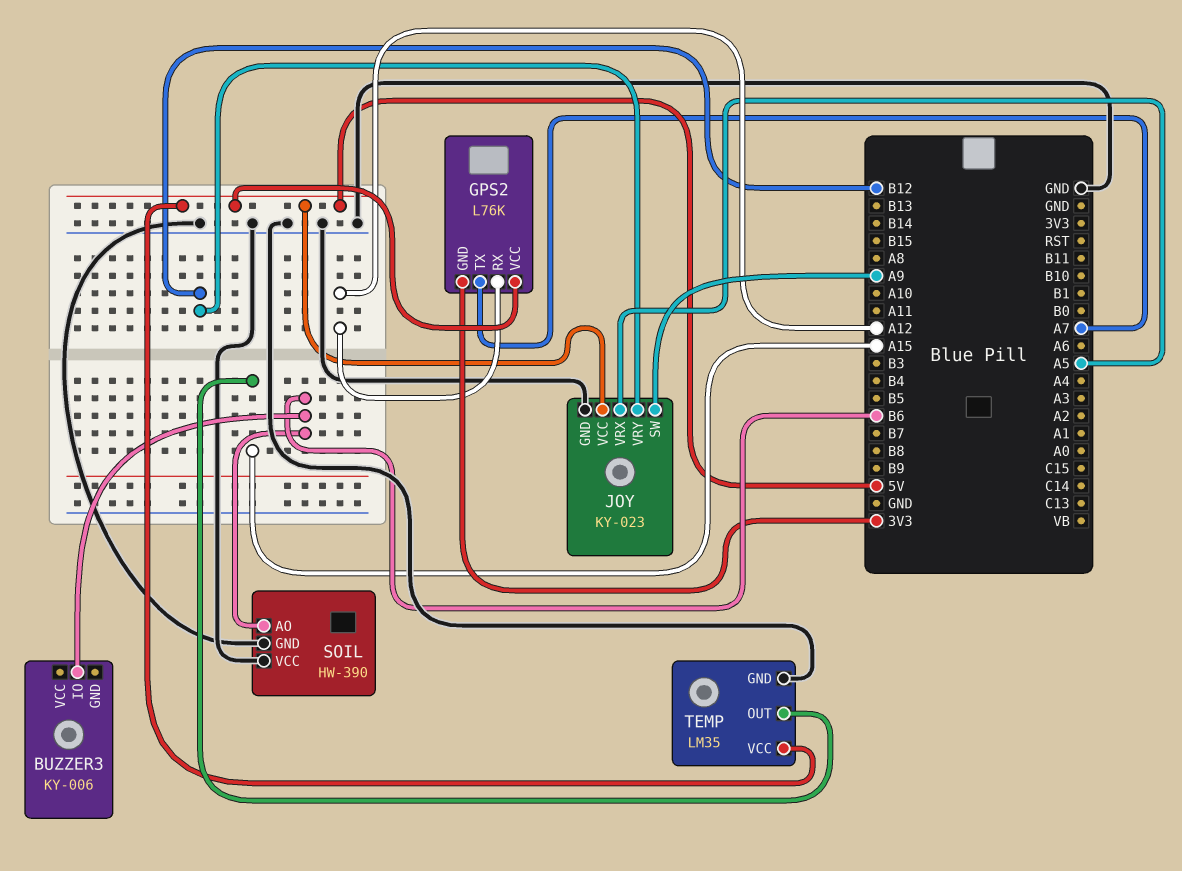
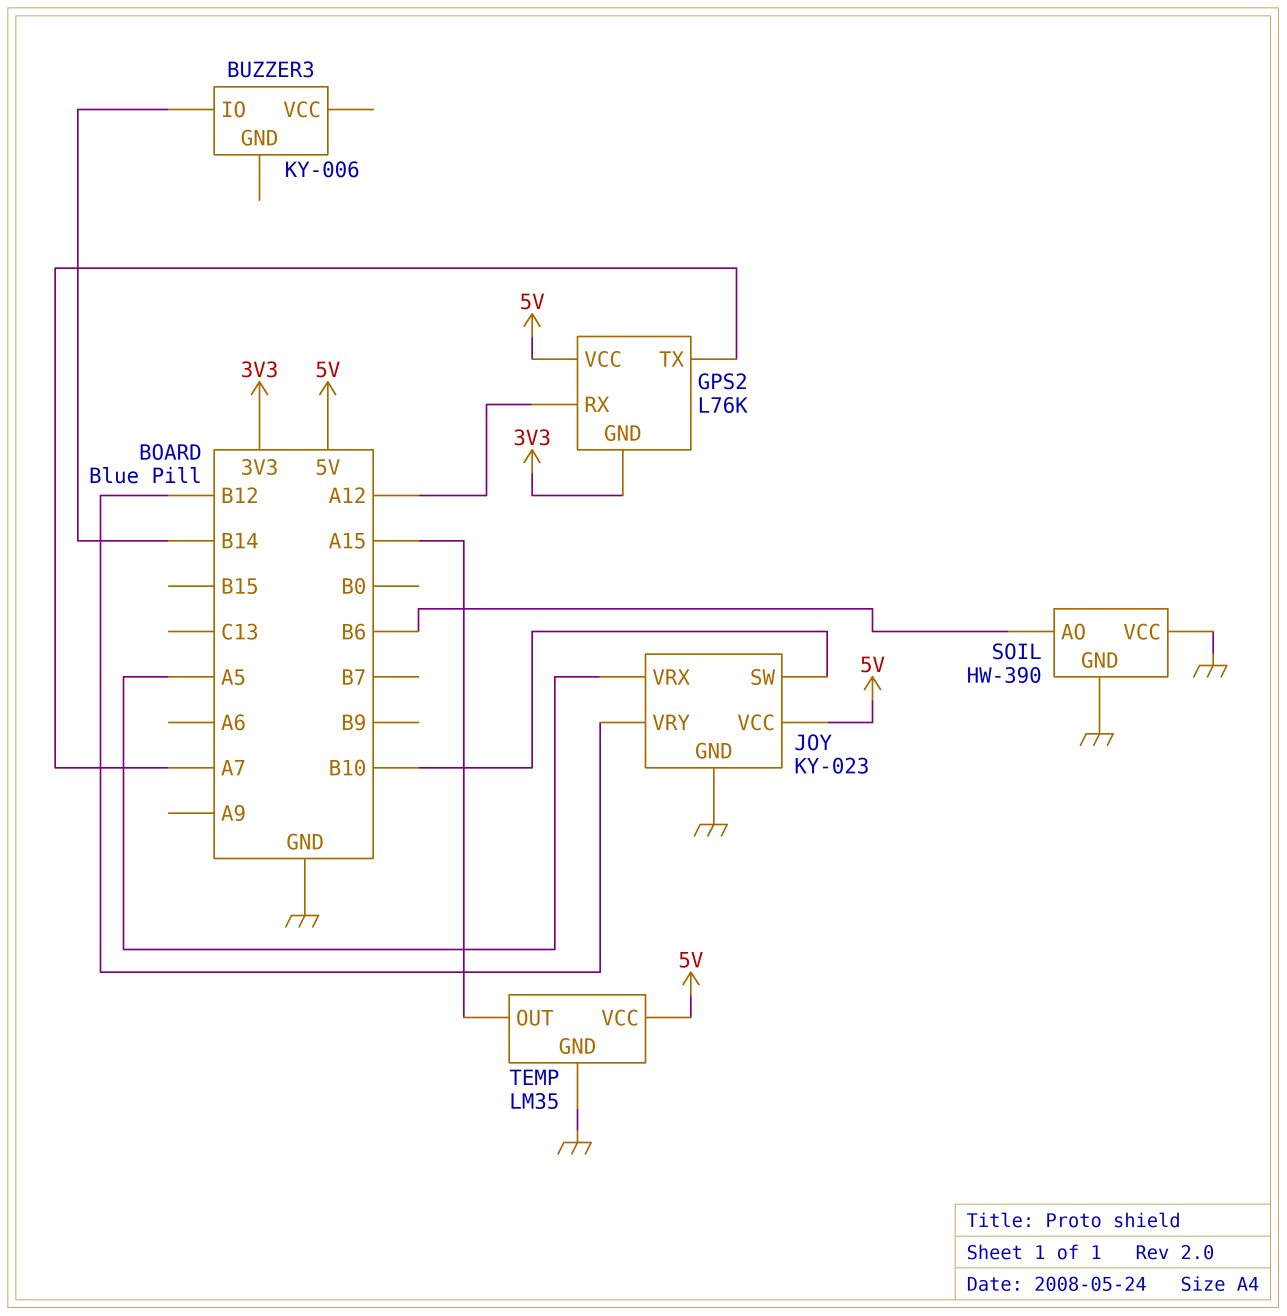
BUZZER3 pin IO: B6 -> B14
JOY pin SW: A9 -> B10

